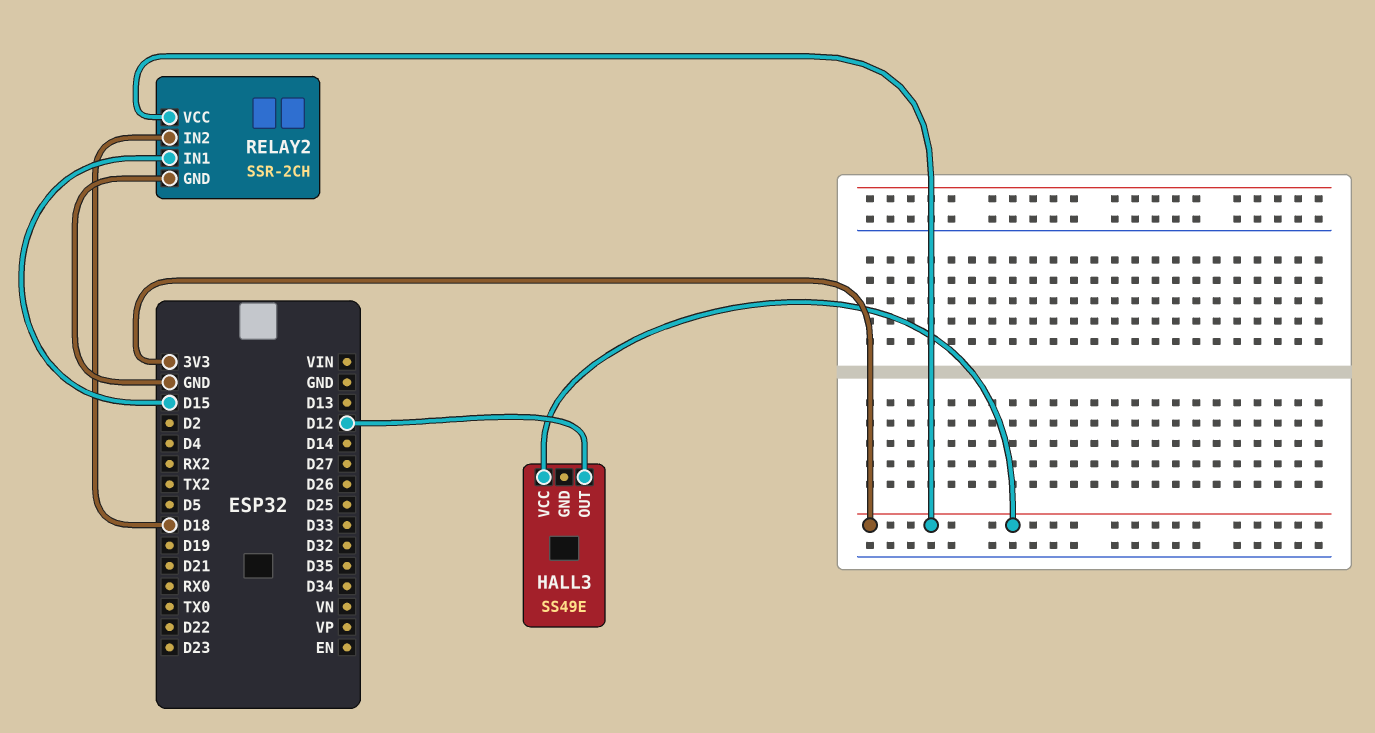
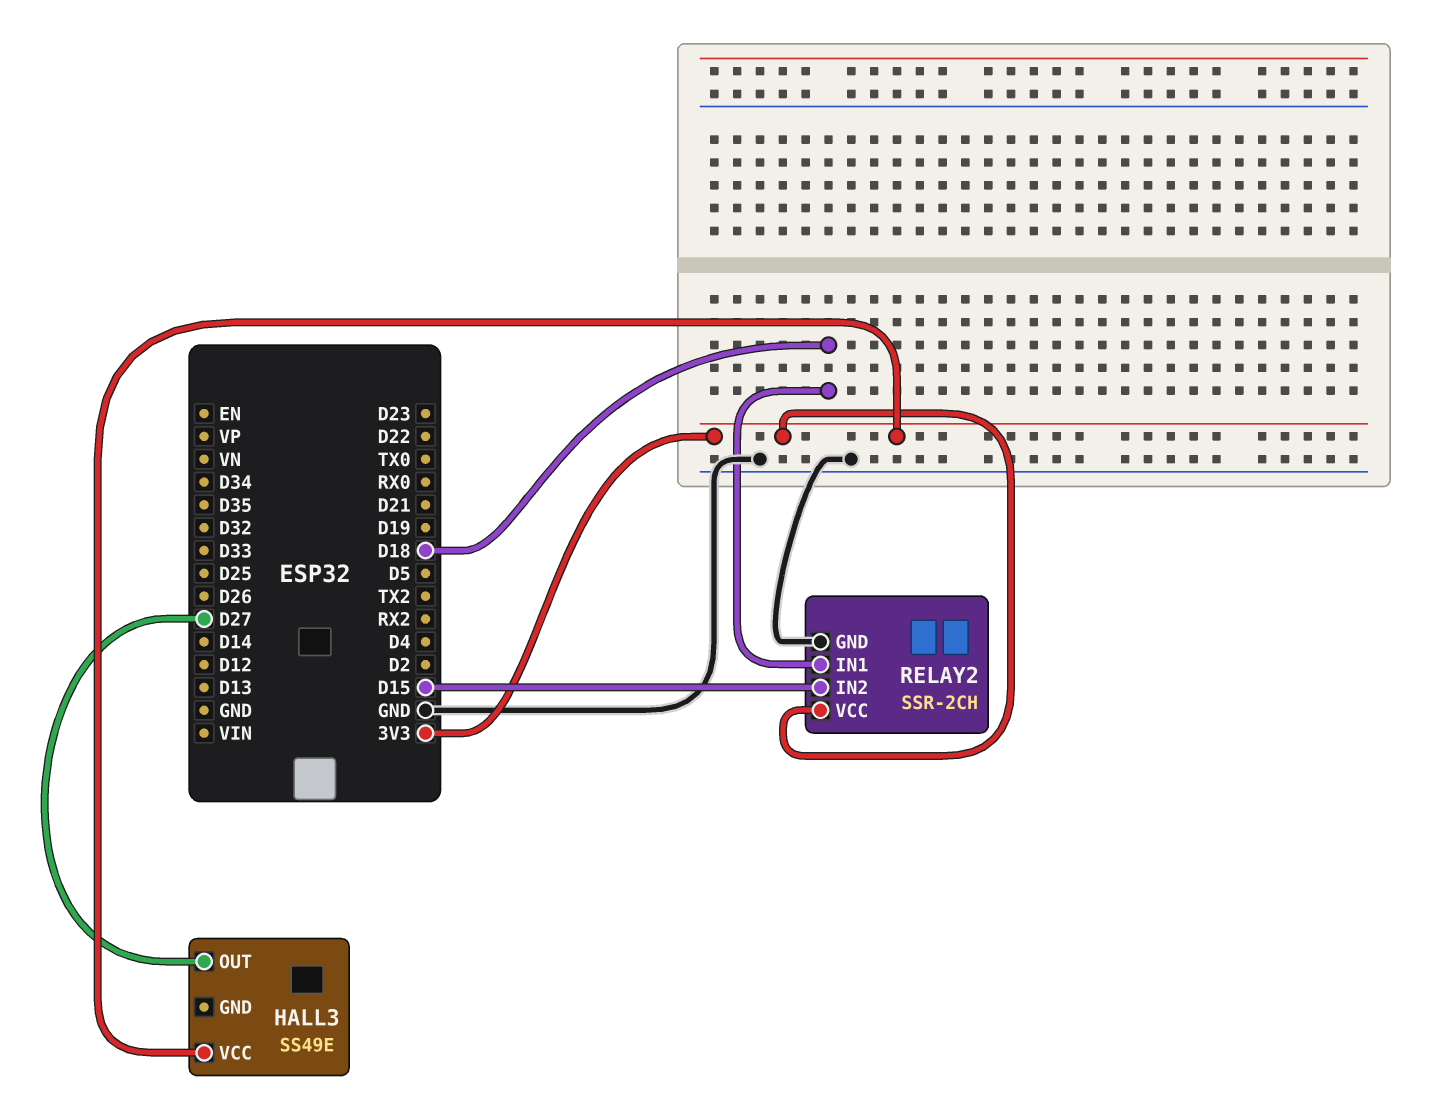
HALL3 pin OUT: D12 -> D27
RELAY2 pin IN1: D15 -> D18
RELAY2 pin IN2: D18 -> D15

